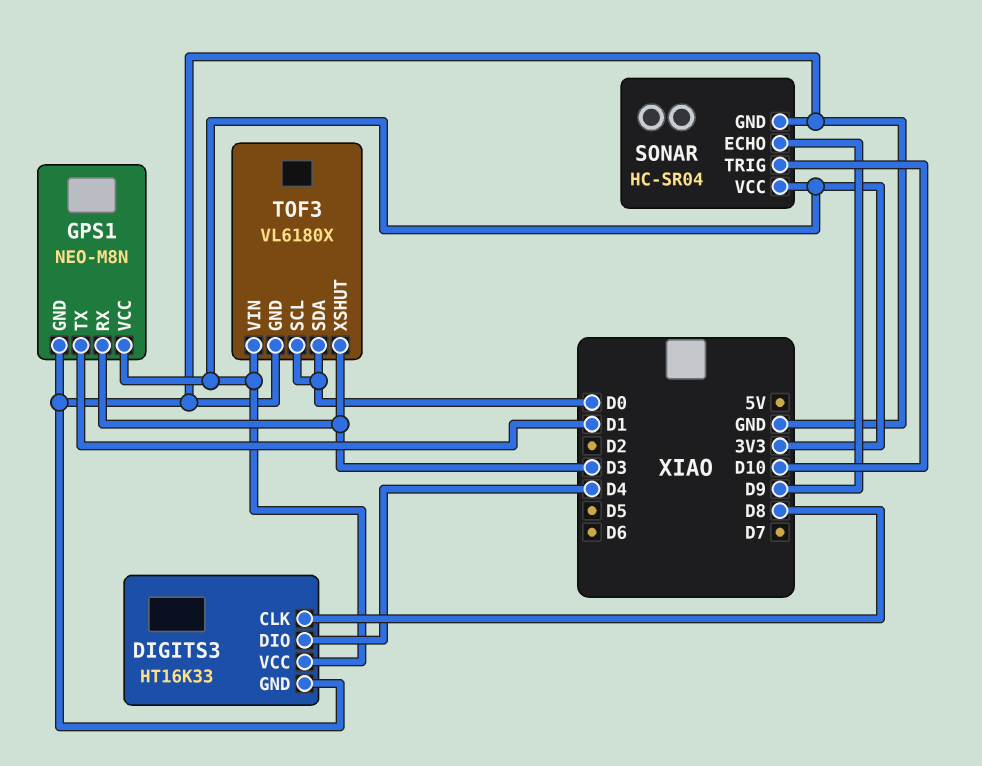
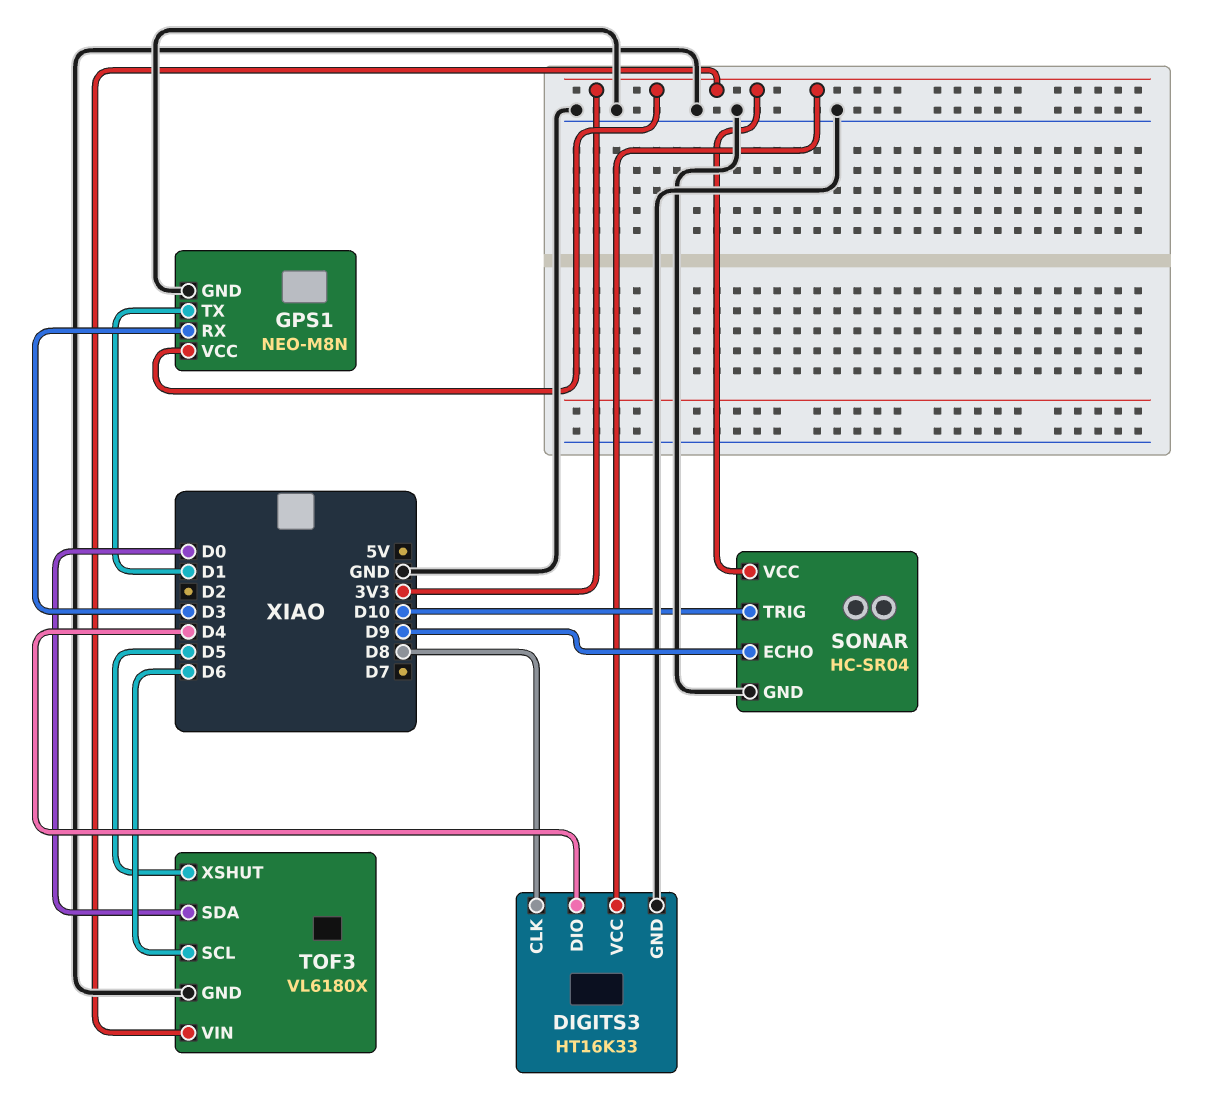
TOF3 pin SCL: D0 -> D6
TOF3 pin XSHUT: D3 -> D5

